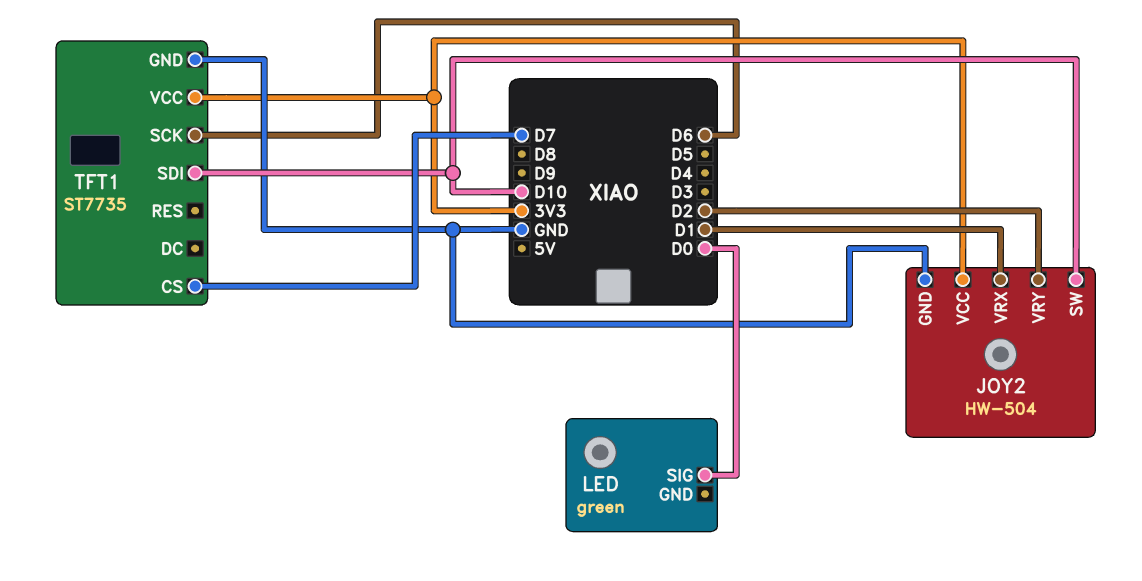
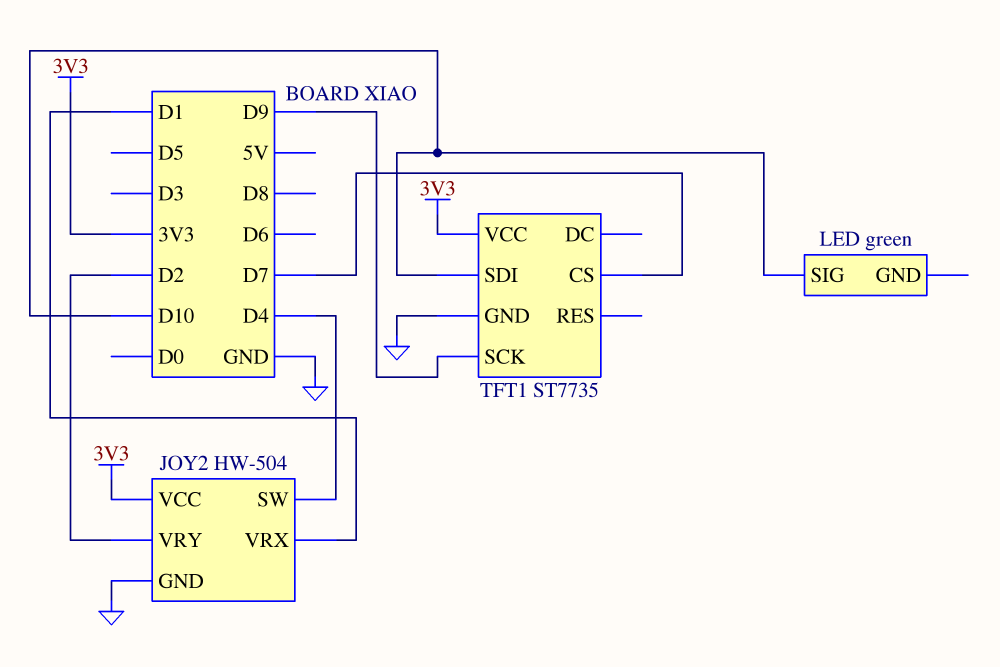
JOY2 pin SW: D10 -> D4
LED pin SIG: D0 -> D10
TFT1 pin SCK: D6 -> D9

